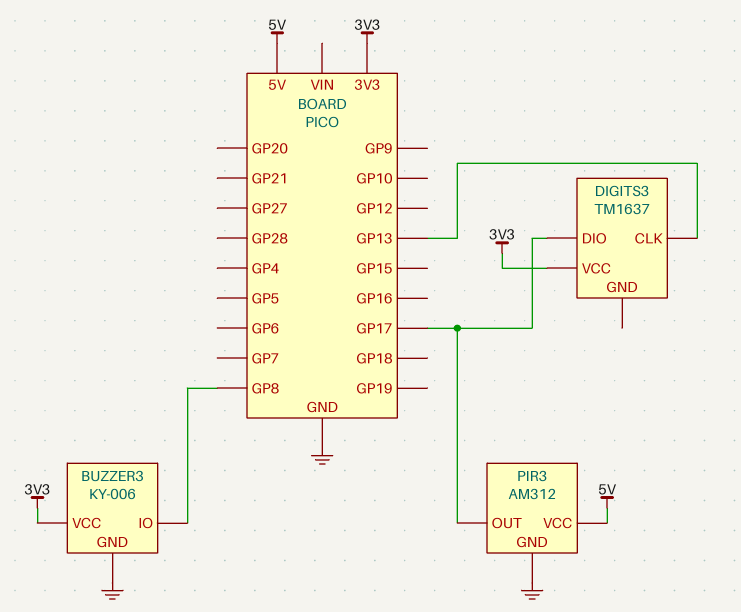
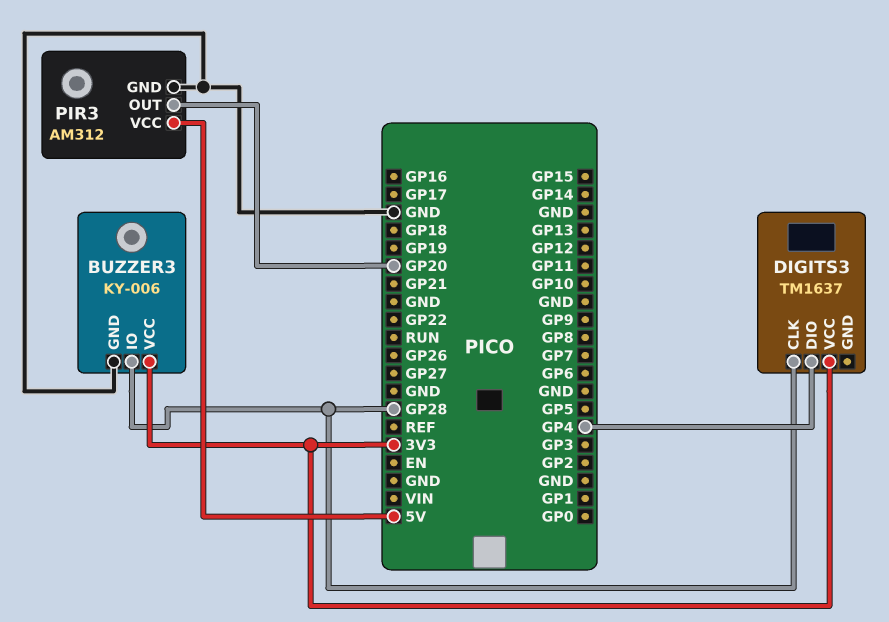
BUZZER3 pin IO: GP8 -> GP28
DIGITS3 pin CLK: GP13 -> GP28
DIGITS3 pin DIO: GP17 -> GP4
PIR3 pin OUT: GP17 -> GP20

